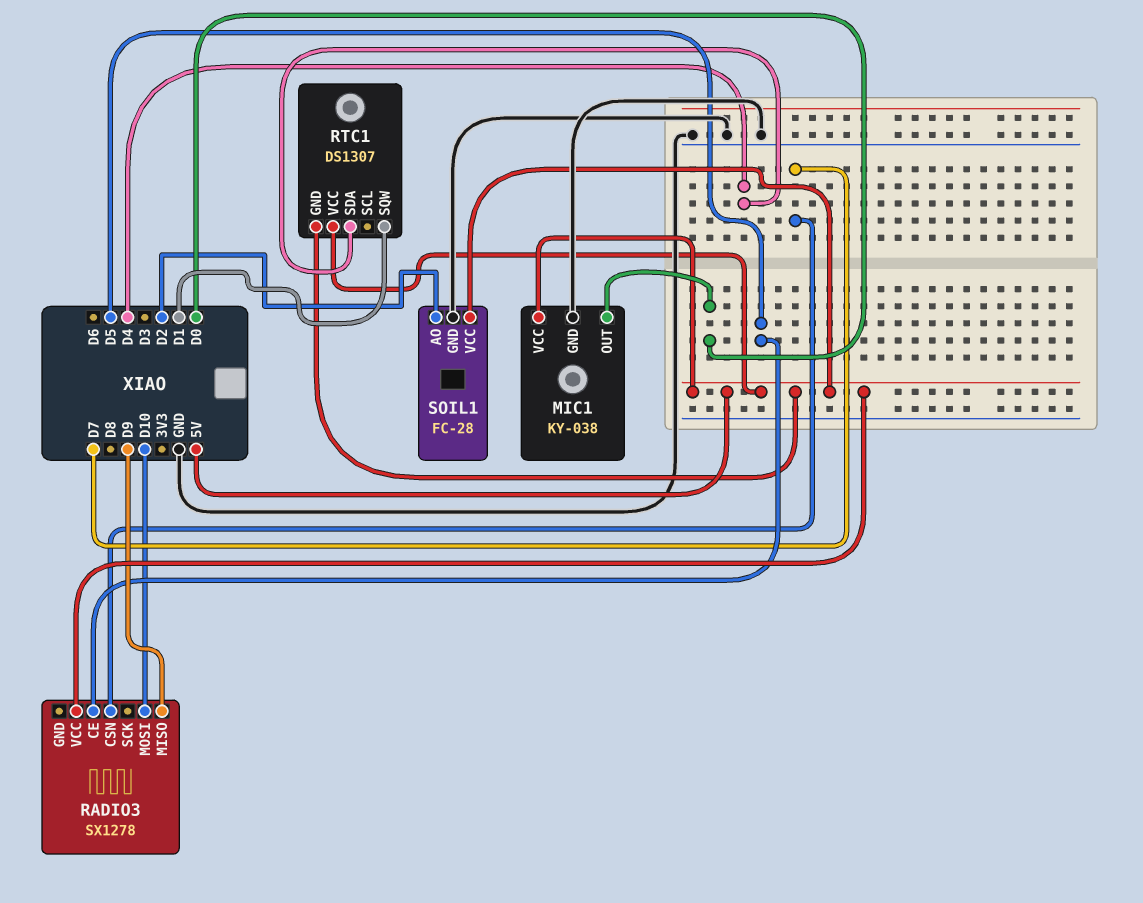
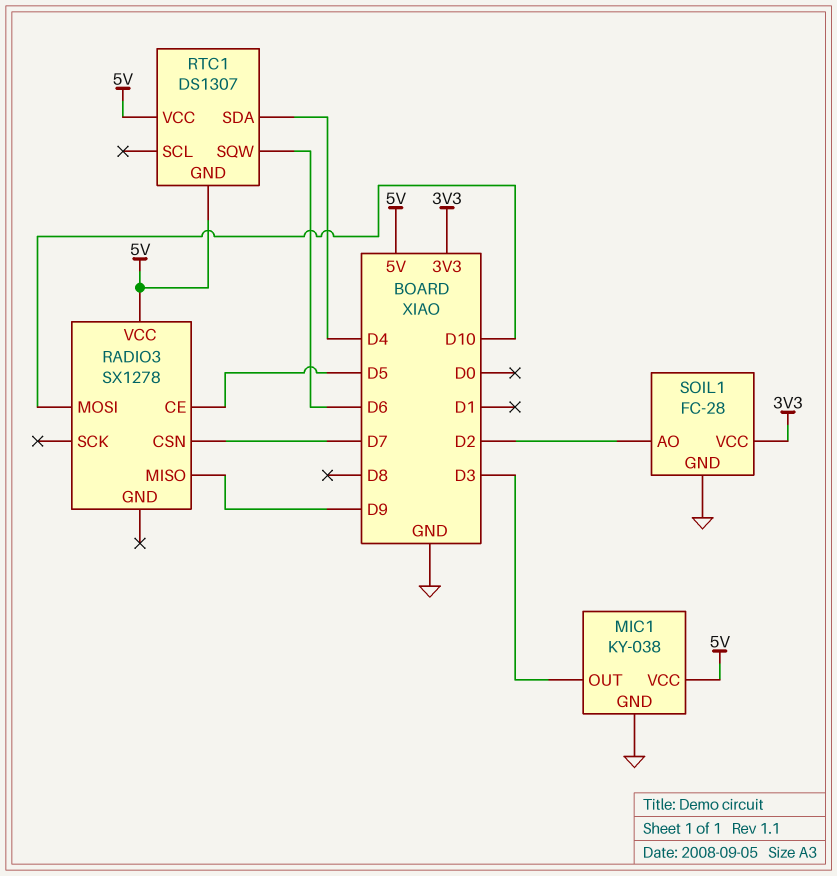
MIC1 pin OUT: D0 -> D3
RTC1 pin SQW: D1 -> D6
SOIL1 pin VCC: 5V -> 3V3

